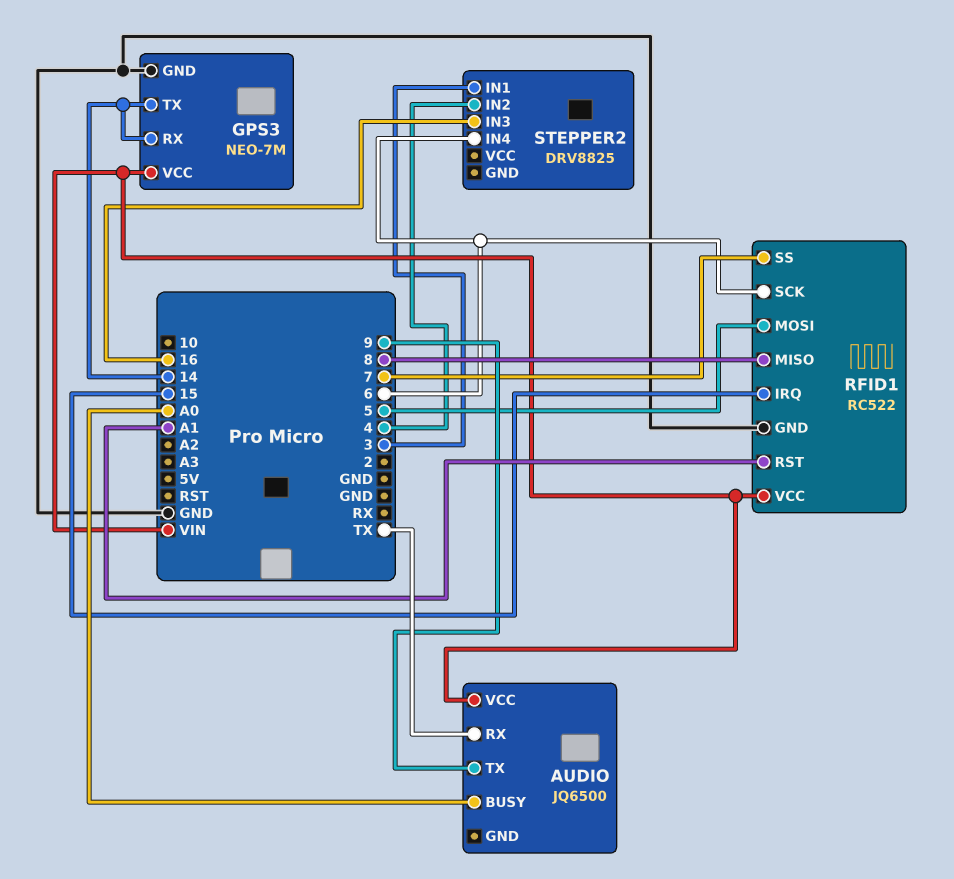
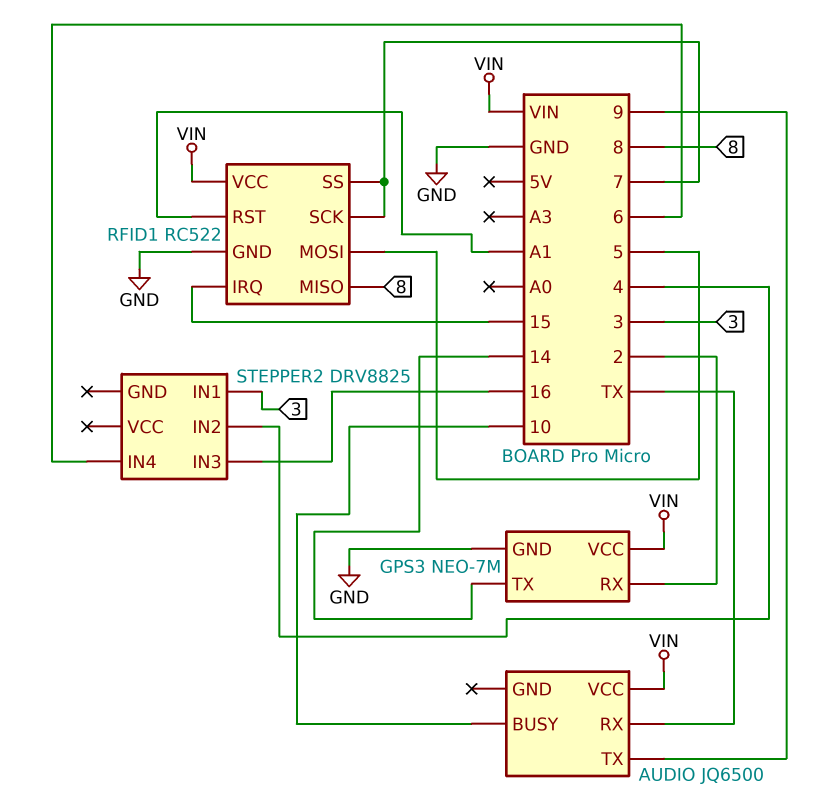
AUDIO pin BUSY: A0 -> 10
GPS3 pin RX: 14 -> 2
RFID1 pin SCK: 6 -> 7

